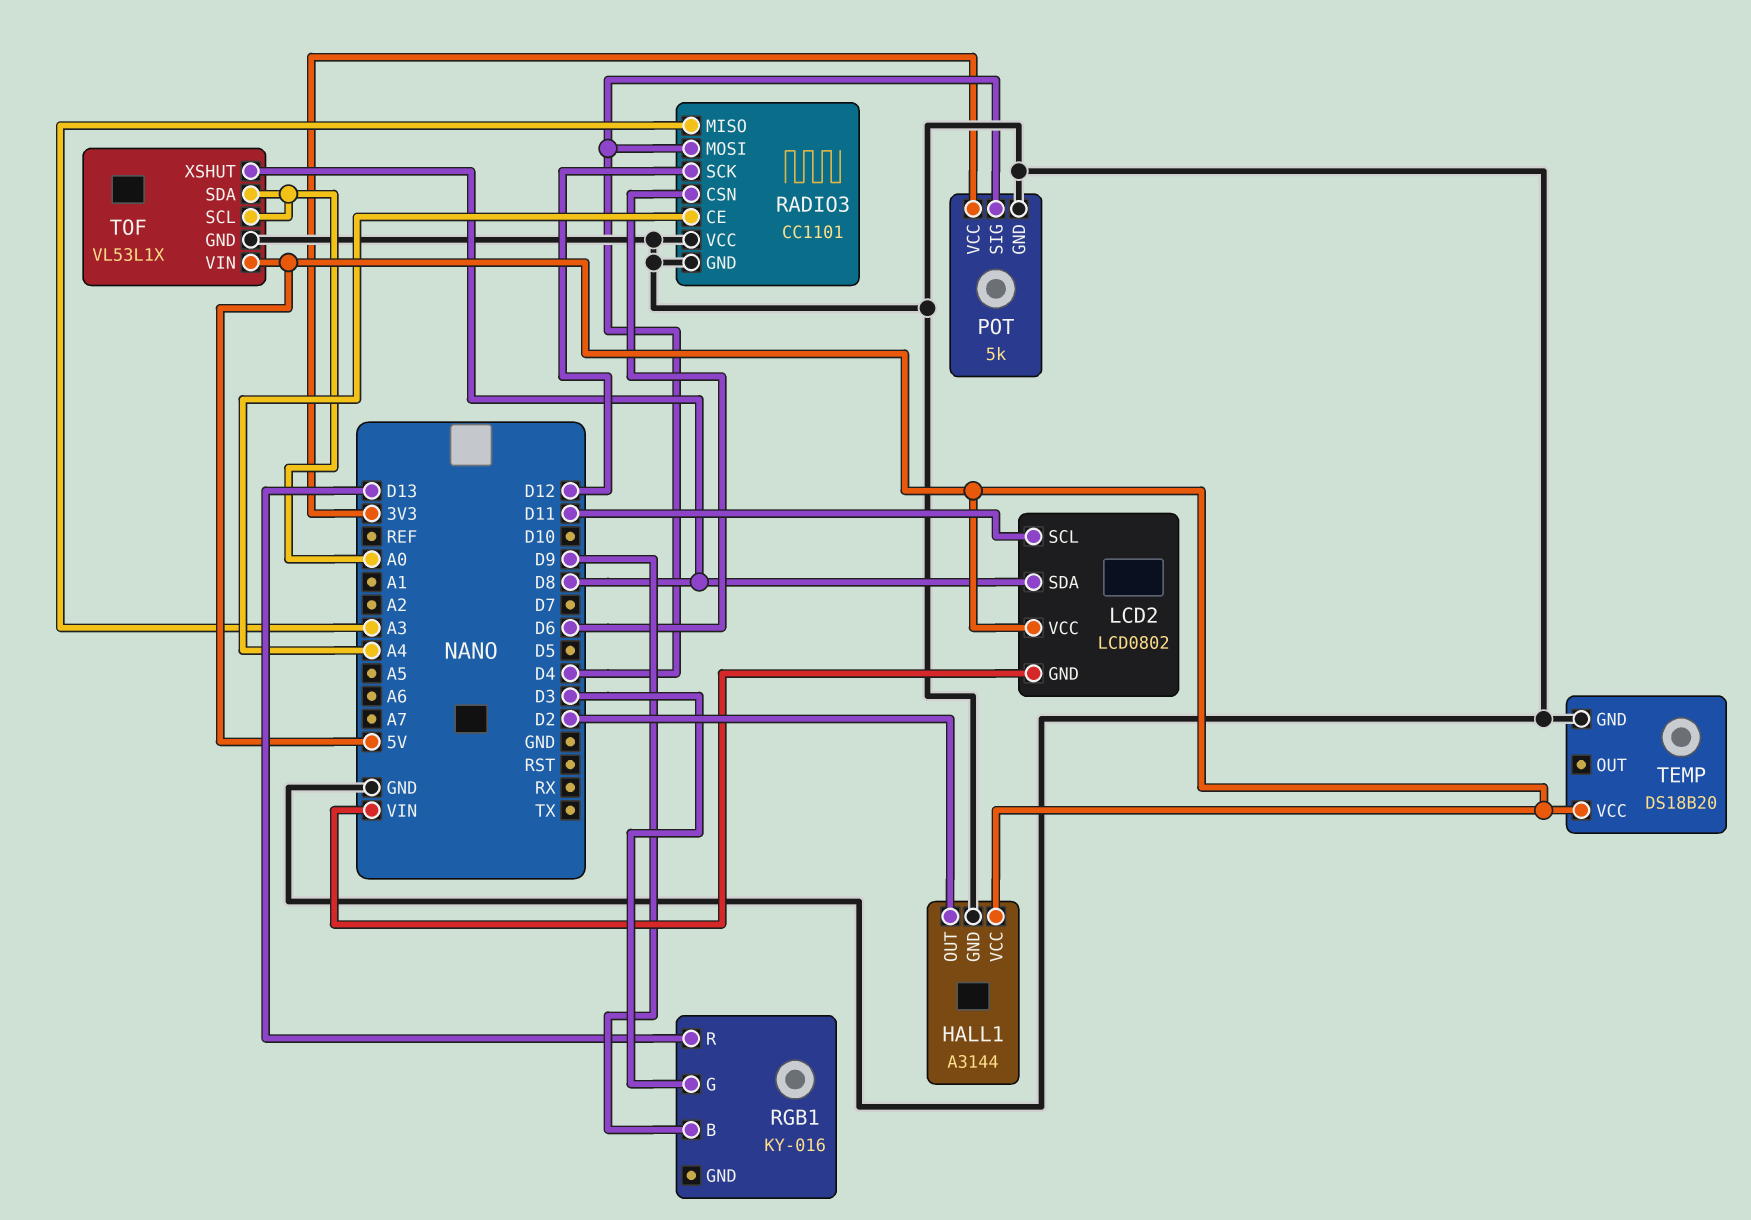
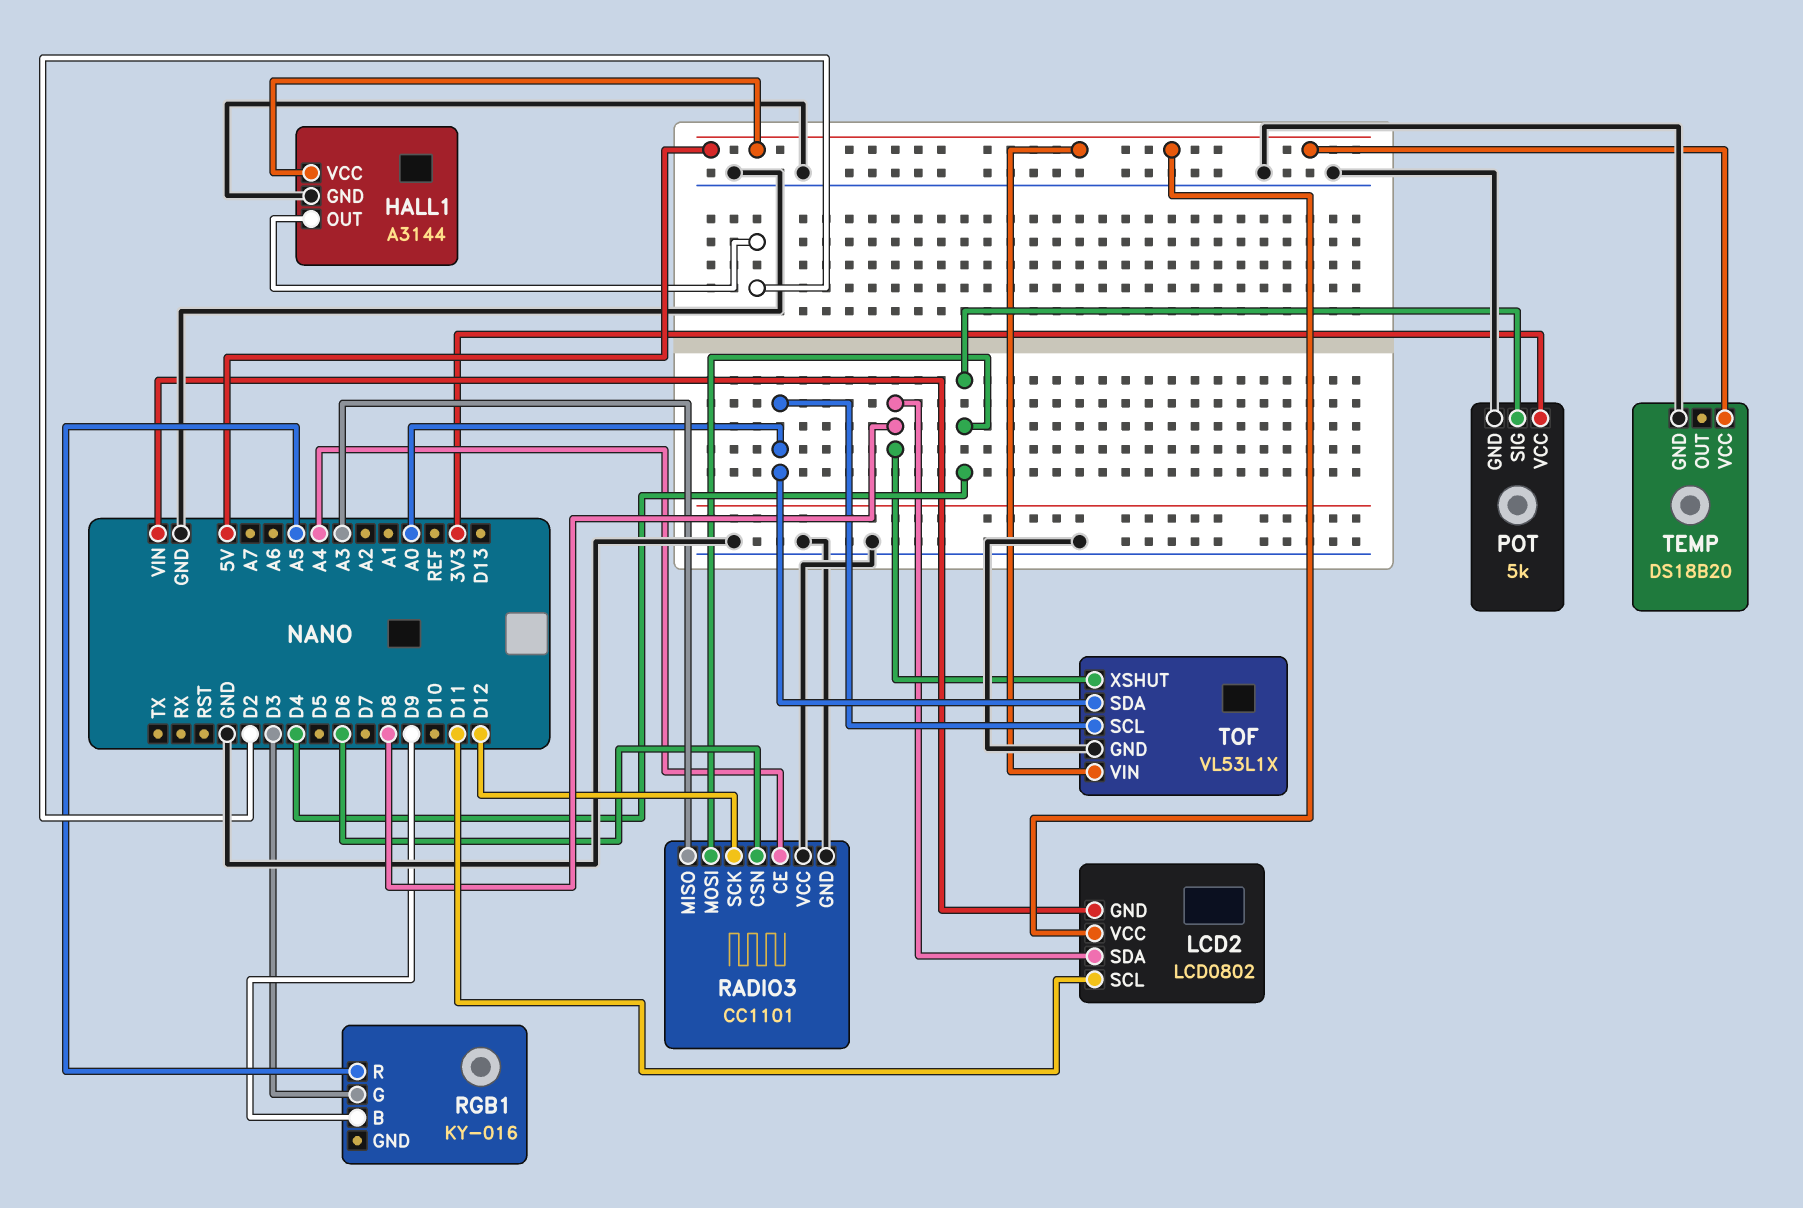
RGB1 pin R: D13 -> A5

